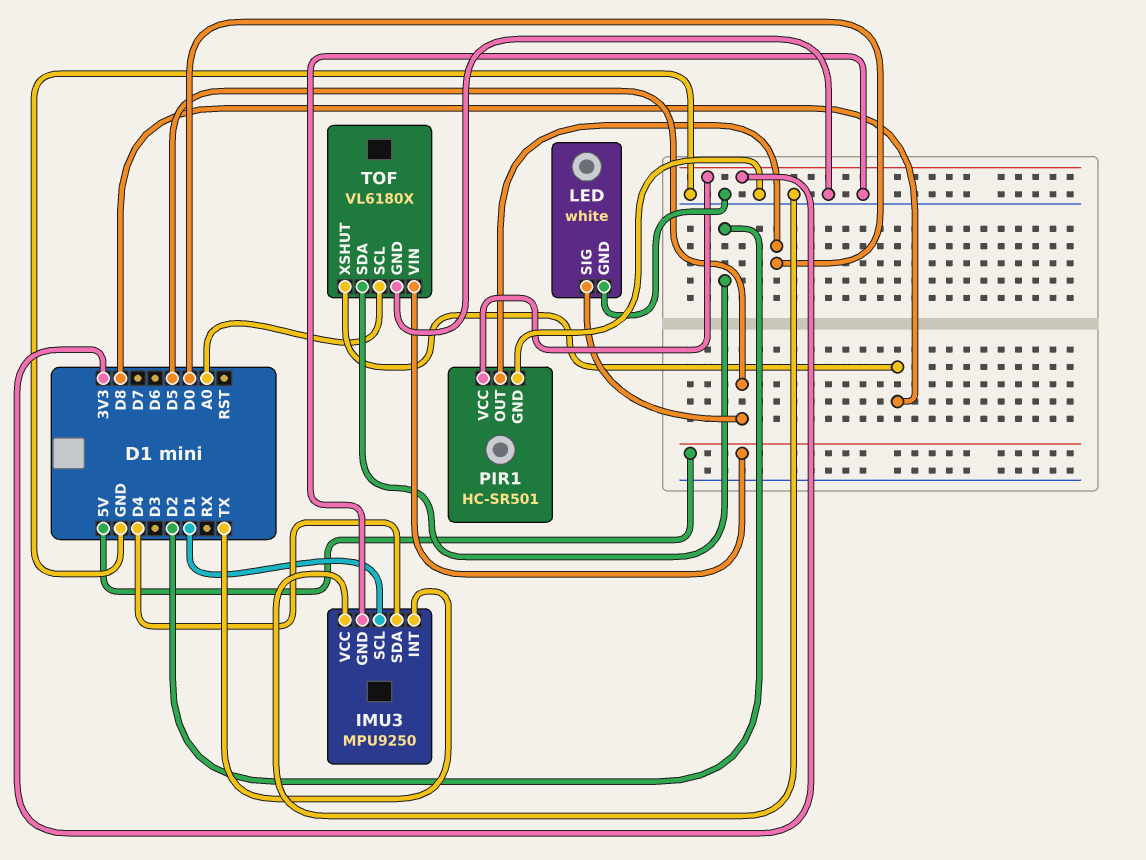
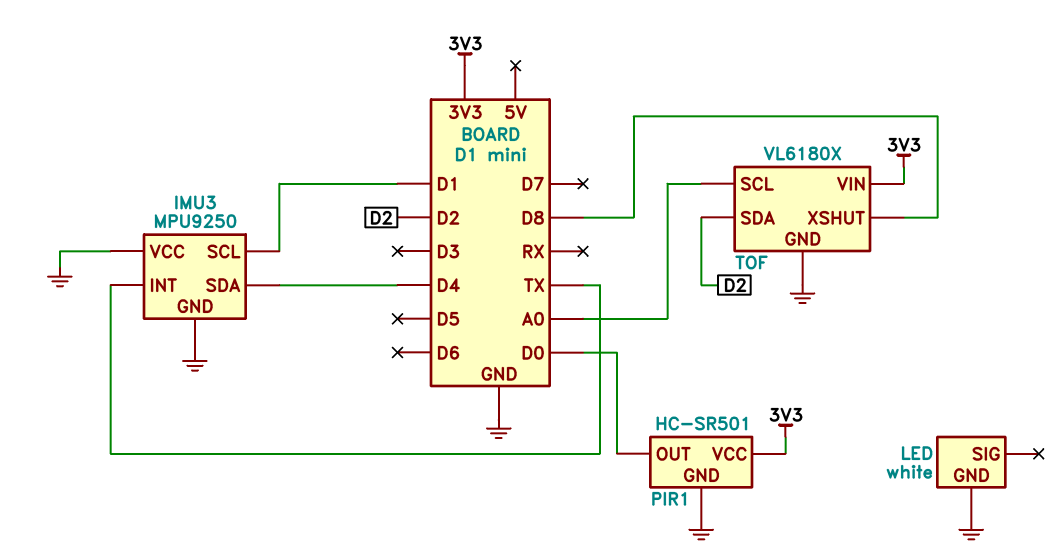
LED pin SIG: D5 -> none
TOF pin VIN: 5V -> 3V3

